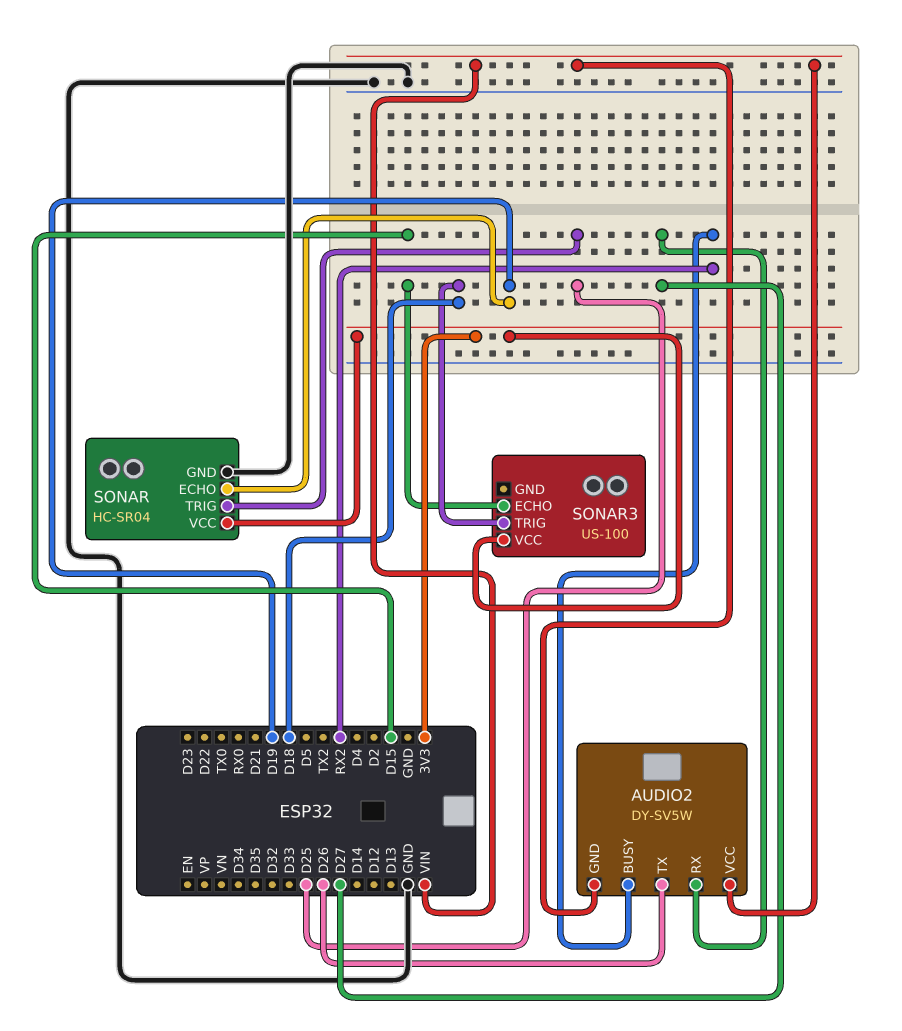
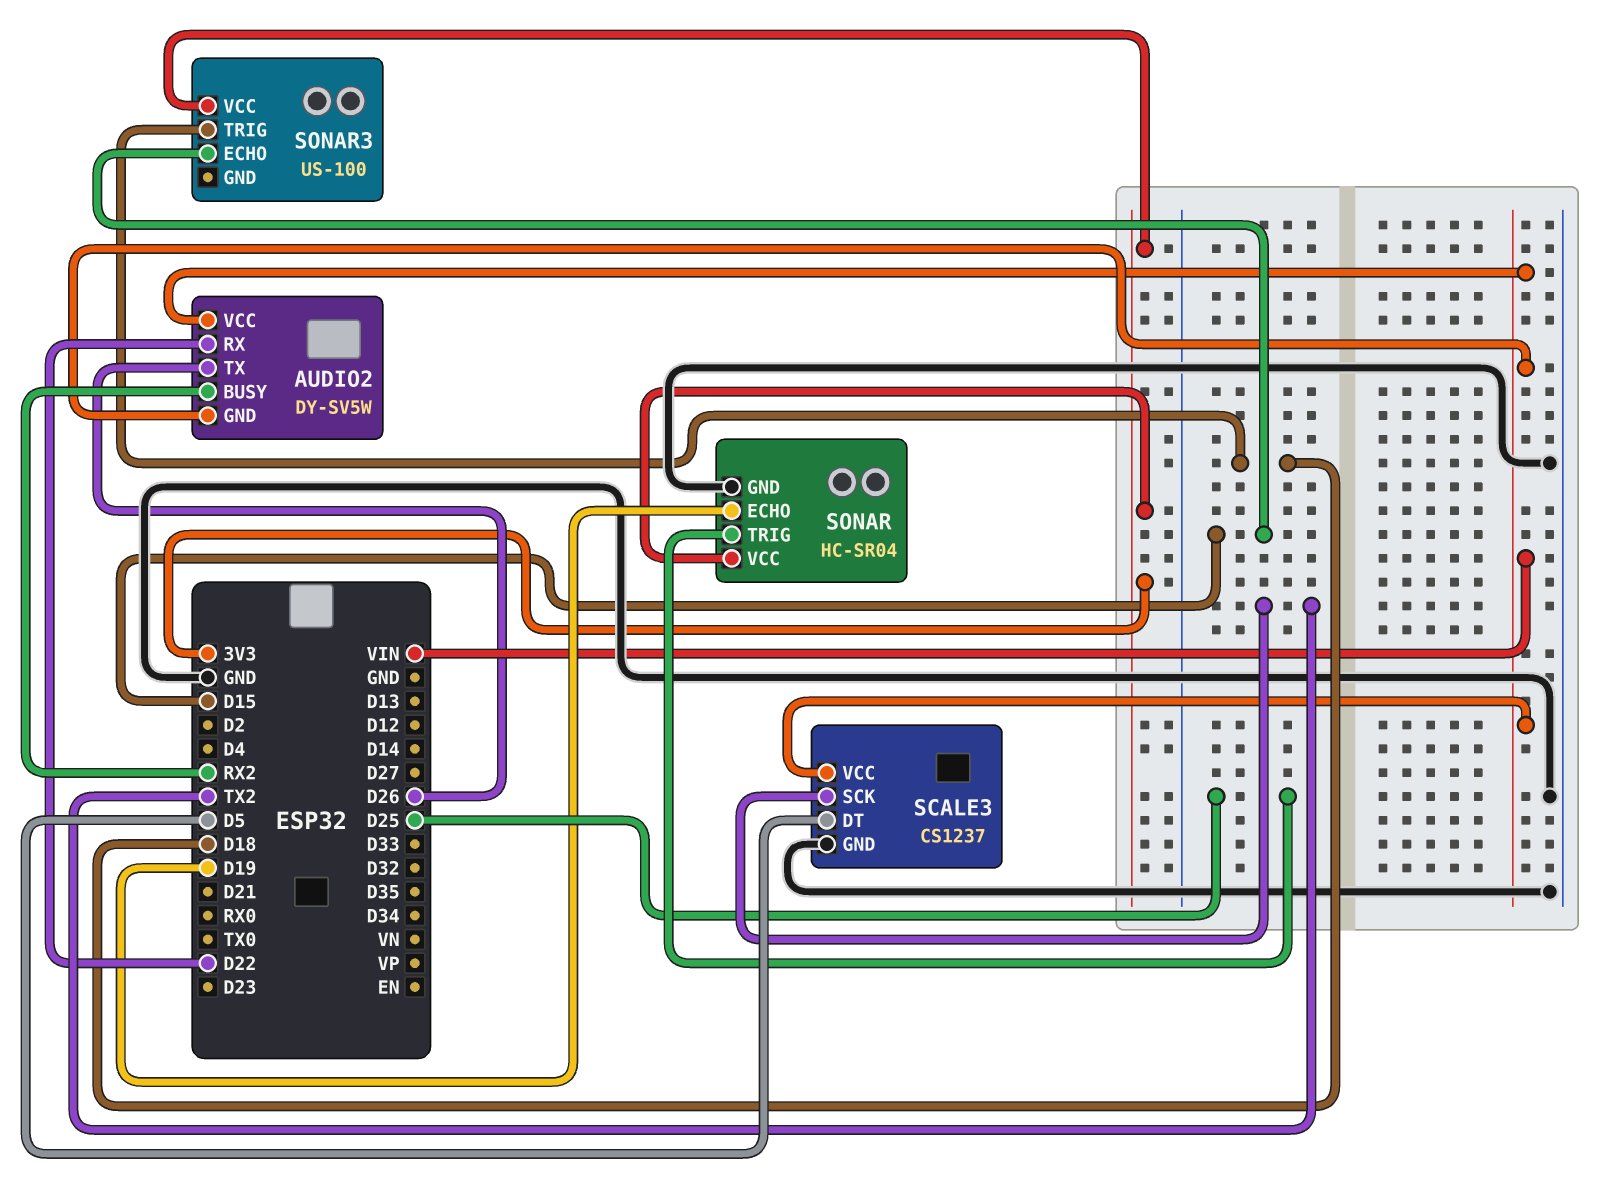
AUDIO2 pin RX: D27 -> D22
SCALE3: none -> CS1237
SCALE3 pin DT: none -> D5
SCALE3 pin GND: none -> GND
SCALE3 pin SCK: none -> TX2
SCALE3 pin VCC: none -> VIN

